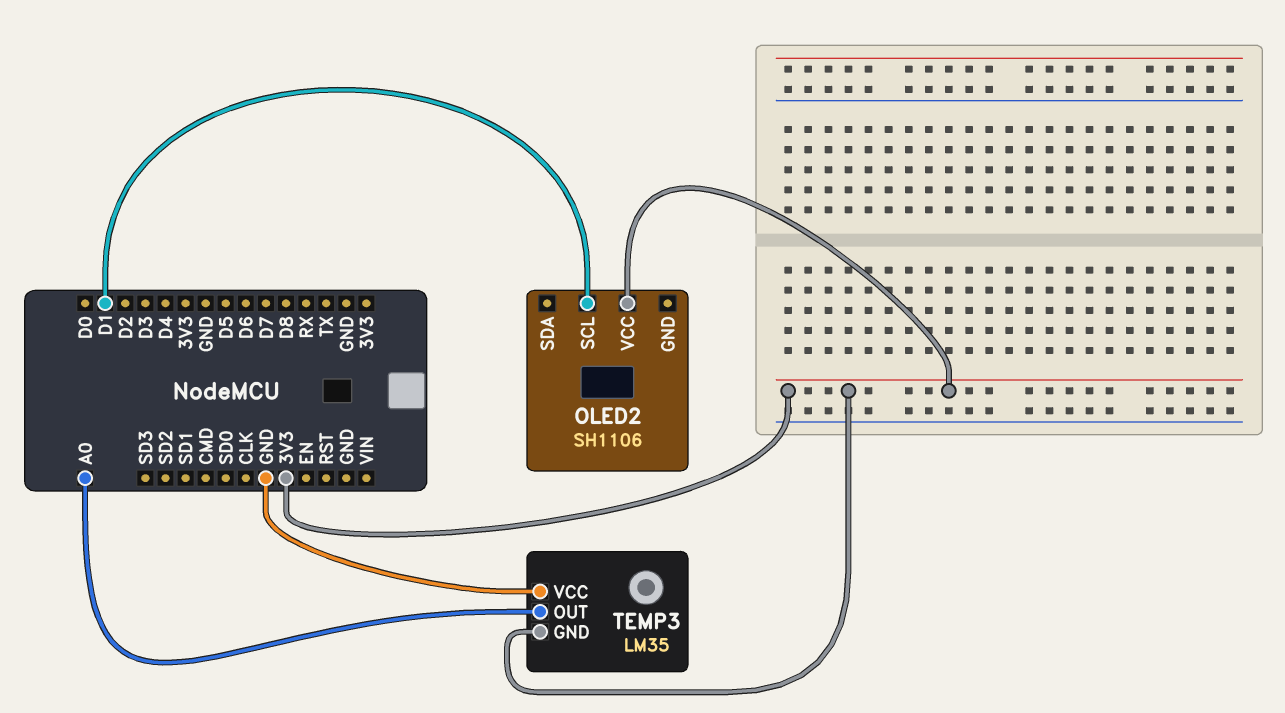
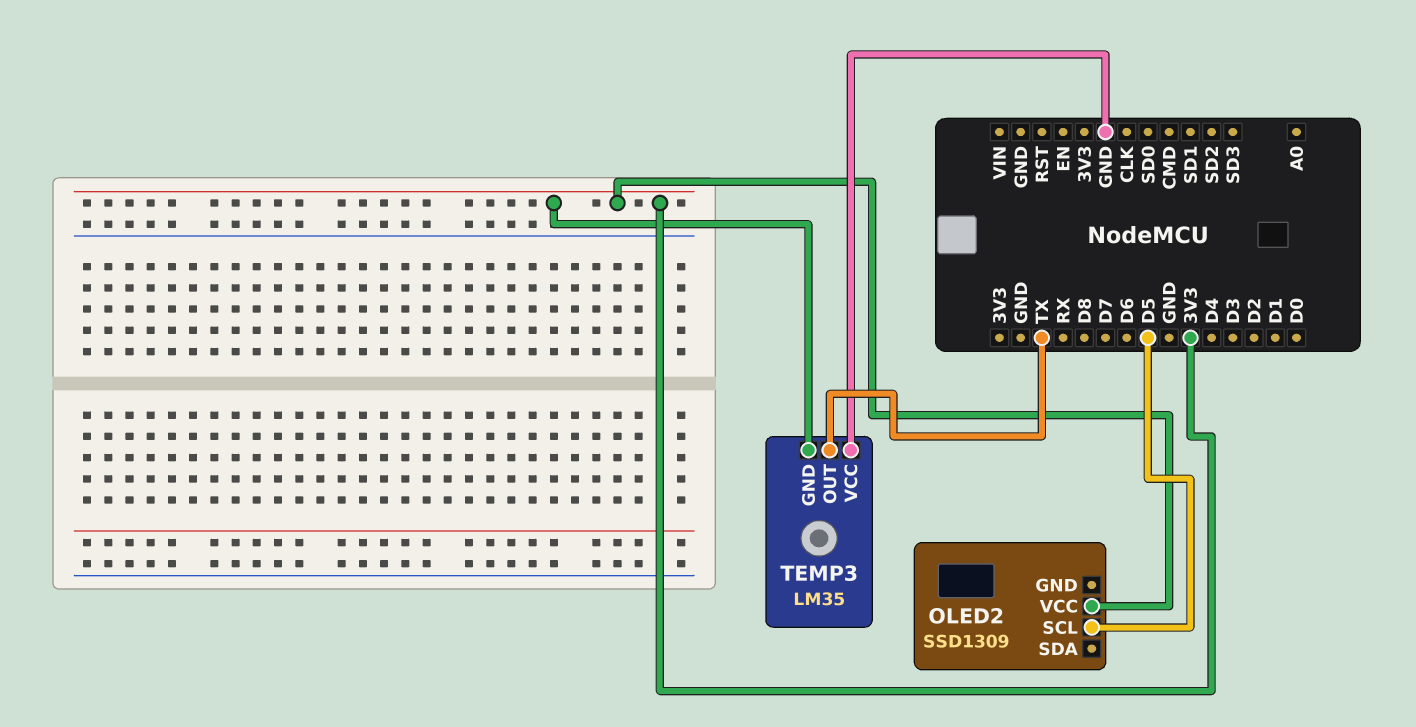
OLED2: SH1106 -> SSD1309
OLED2 pin SCL: D1 -> D5
TEMP3 pin OUT: A0 -> TX

